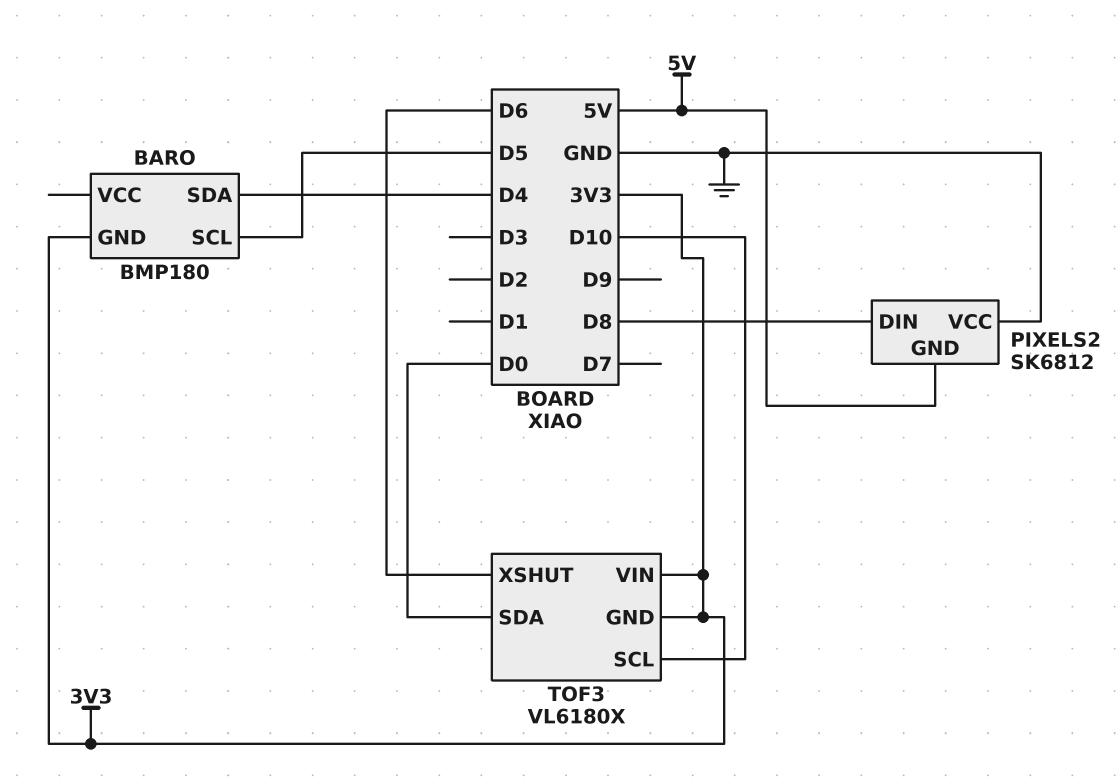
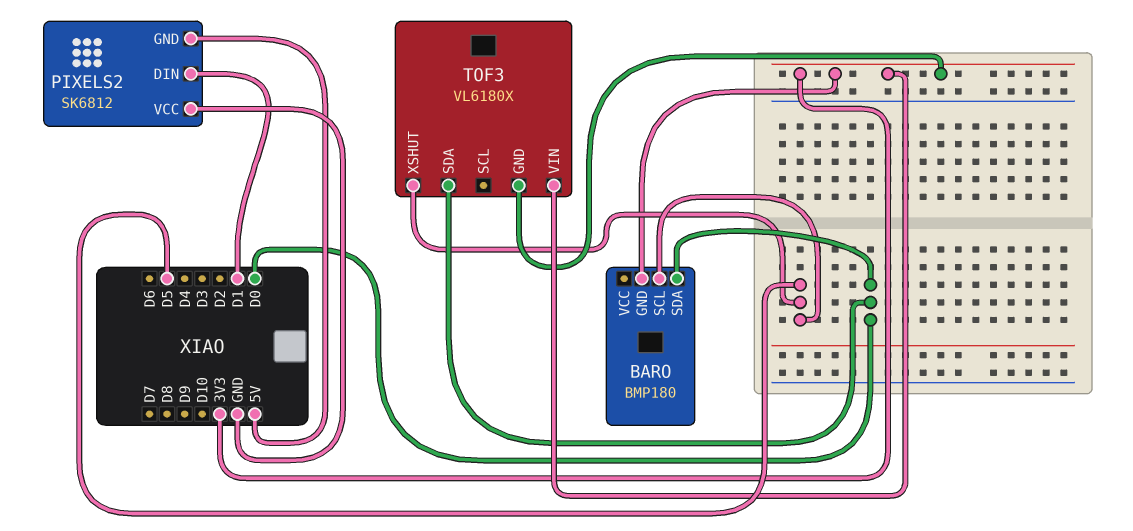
BARO pin SDA: D4 -> D0
PIXELS2 pin DIN: D8 -> D1
TOF3 pin SCL: D10 -> none
TOF3 pin XSHUT: D6 -> D5

